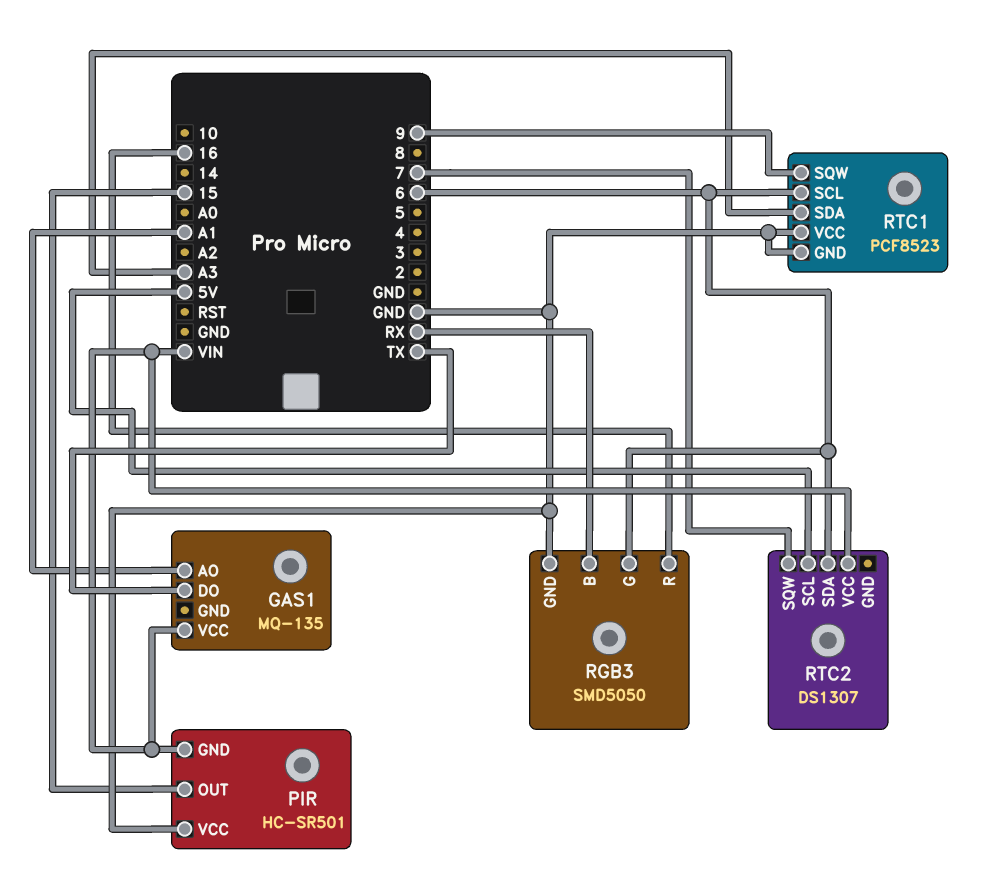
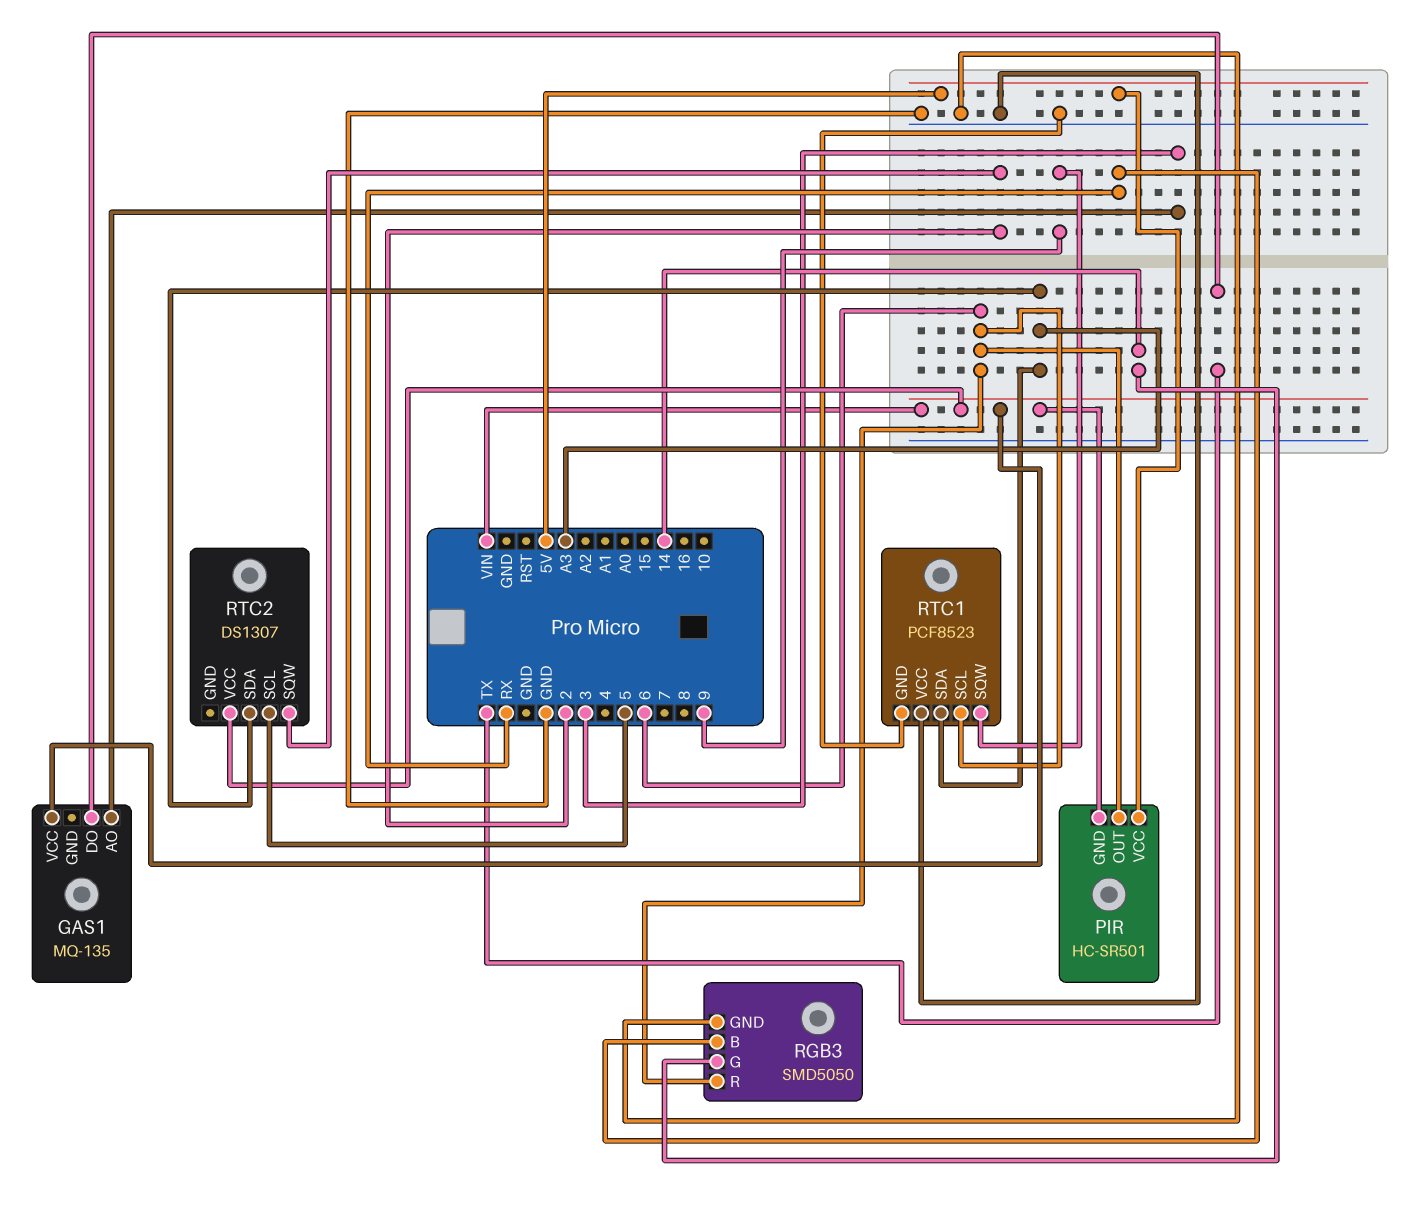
GAS1 pin AO: A1 -> 3
PIR pin OUT: 15 -> 6
PIR pin VCC: GND -> 5V
RGB3 pin G: 6 -> 14
RGB3 pin R: 16 -> 6
RTC2 pin SCL: 5V -> 5
RTC2 pin SDA: 6 -> A3
RTC2 pin SQW: 7 -> 2

